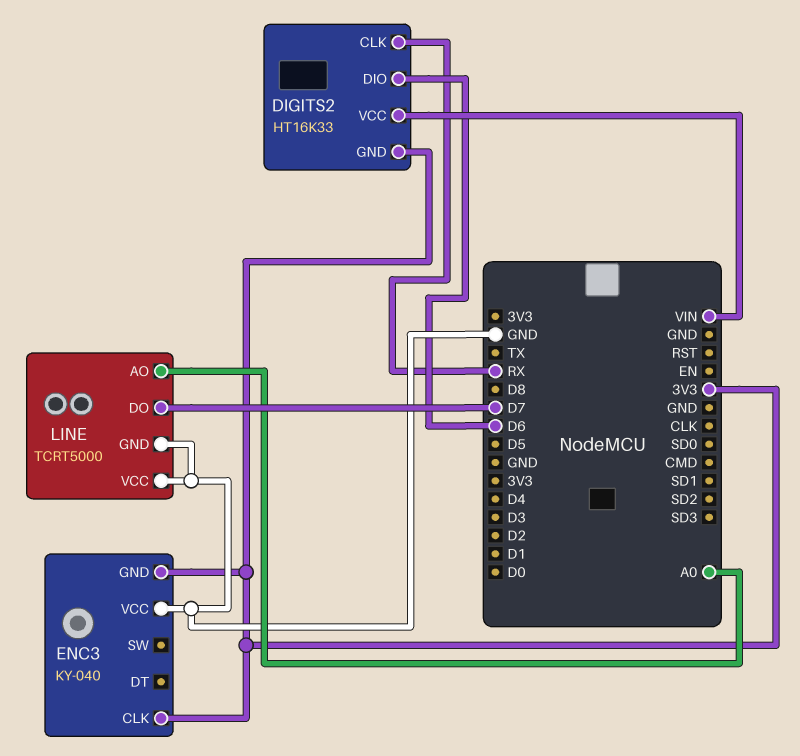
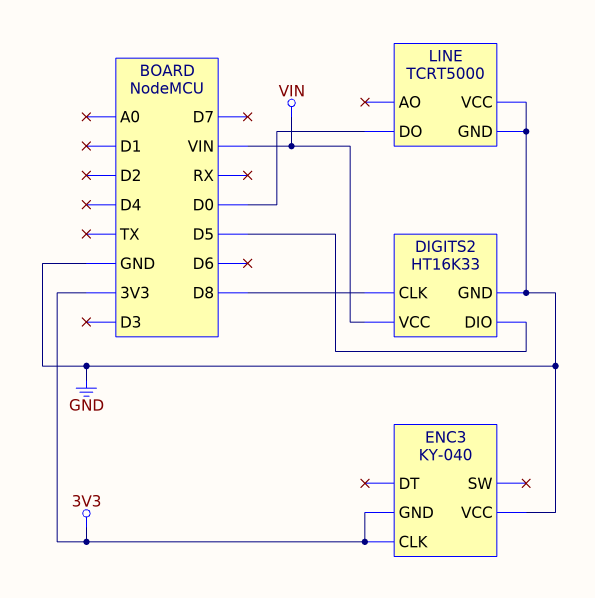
DIGITS2 pin CLK: RX -> D8
DIGITS2 pin DIO: D6 -> D5
DIGITS2 pin GND: 3V3 -> GND
LINE pin AO: A0 -> none
LINE pin DO: D7 -> D0

